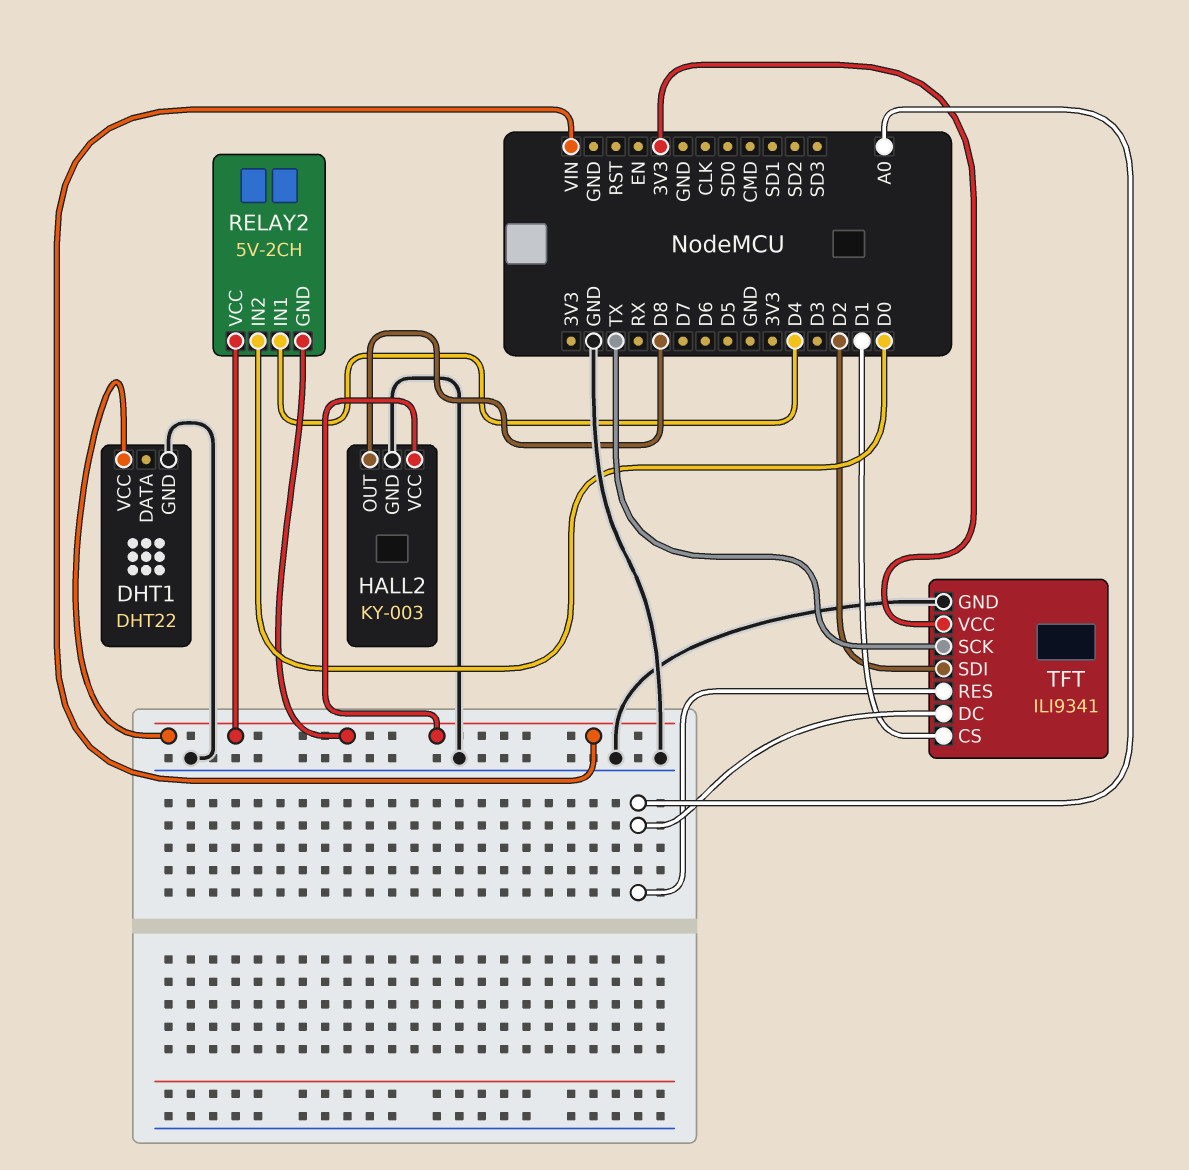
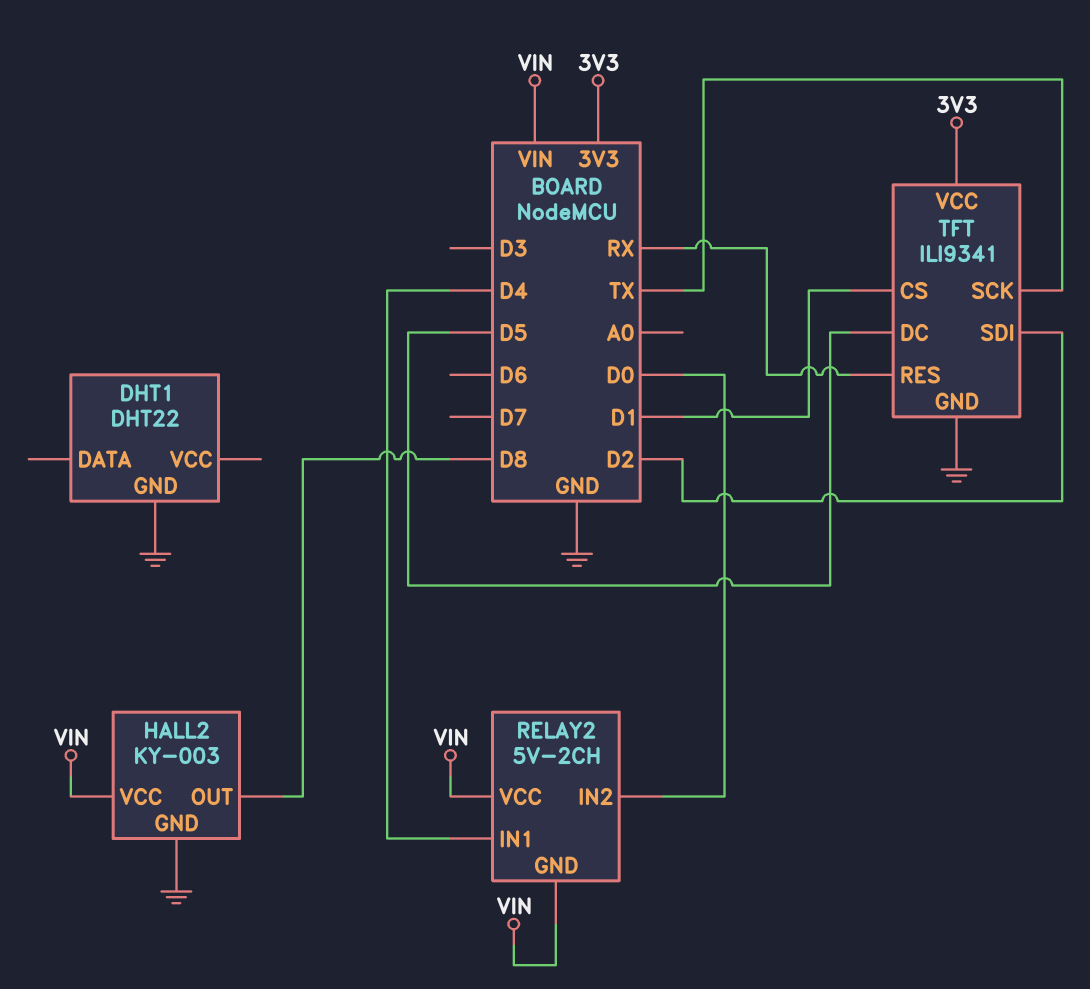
DHT1 pin VCC: VIN -> none
TFT pin DC: A0 -> D5
TFT pin RES: A0 -> RX

